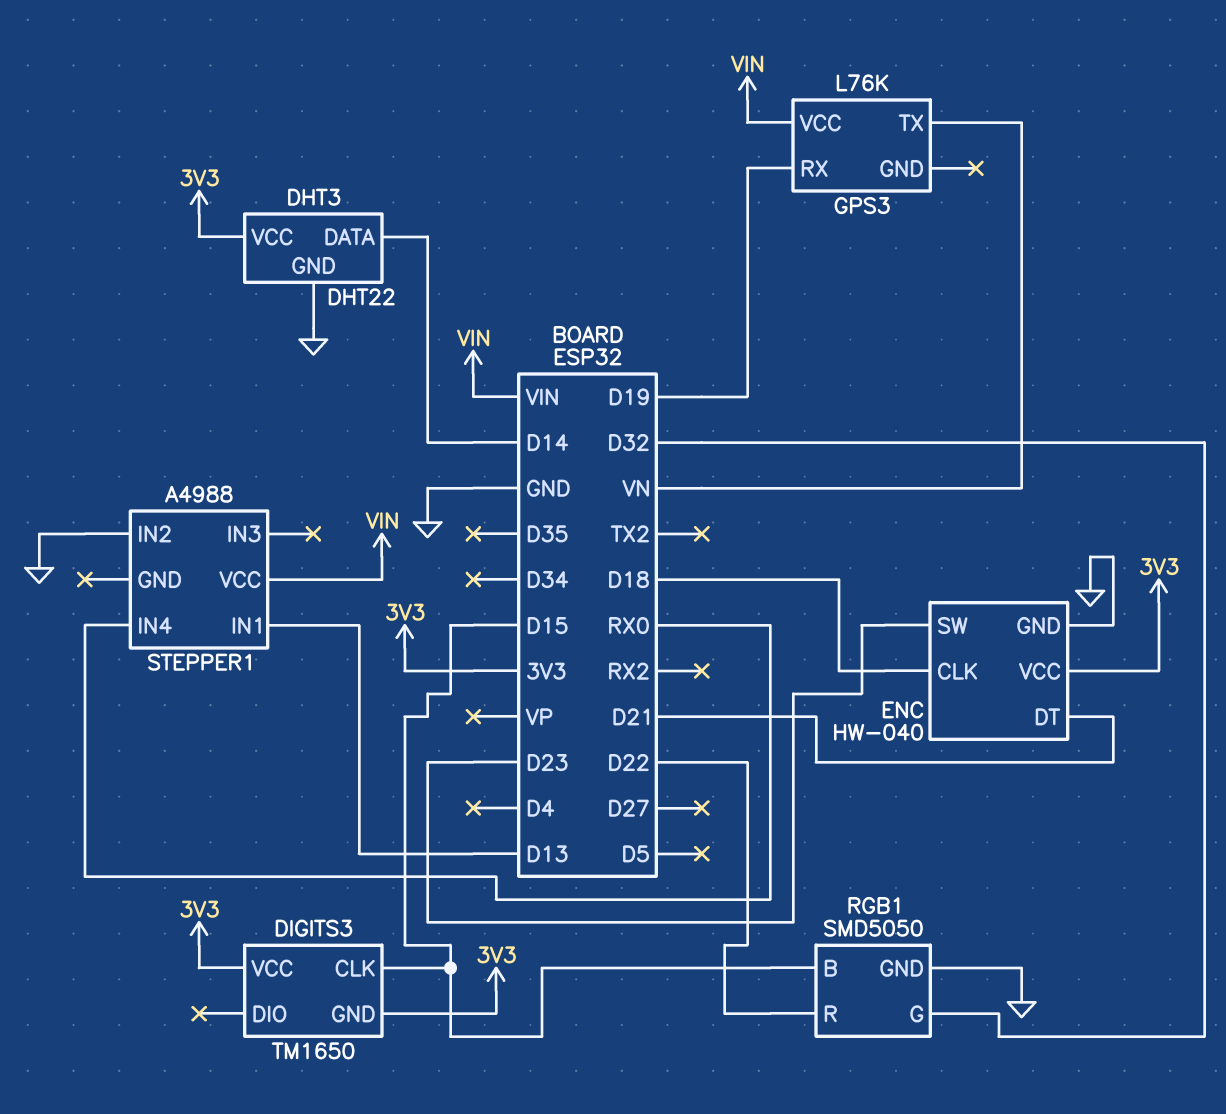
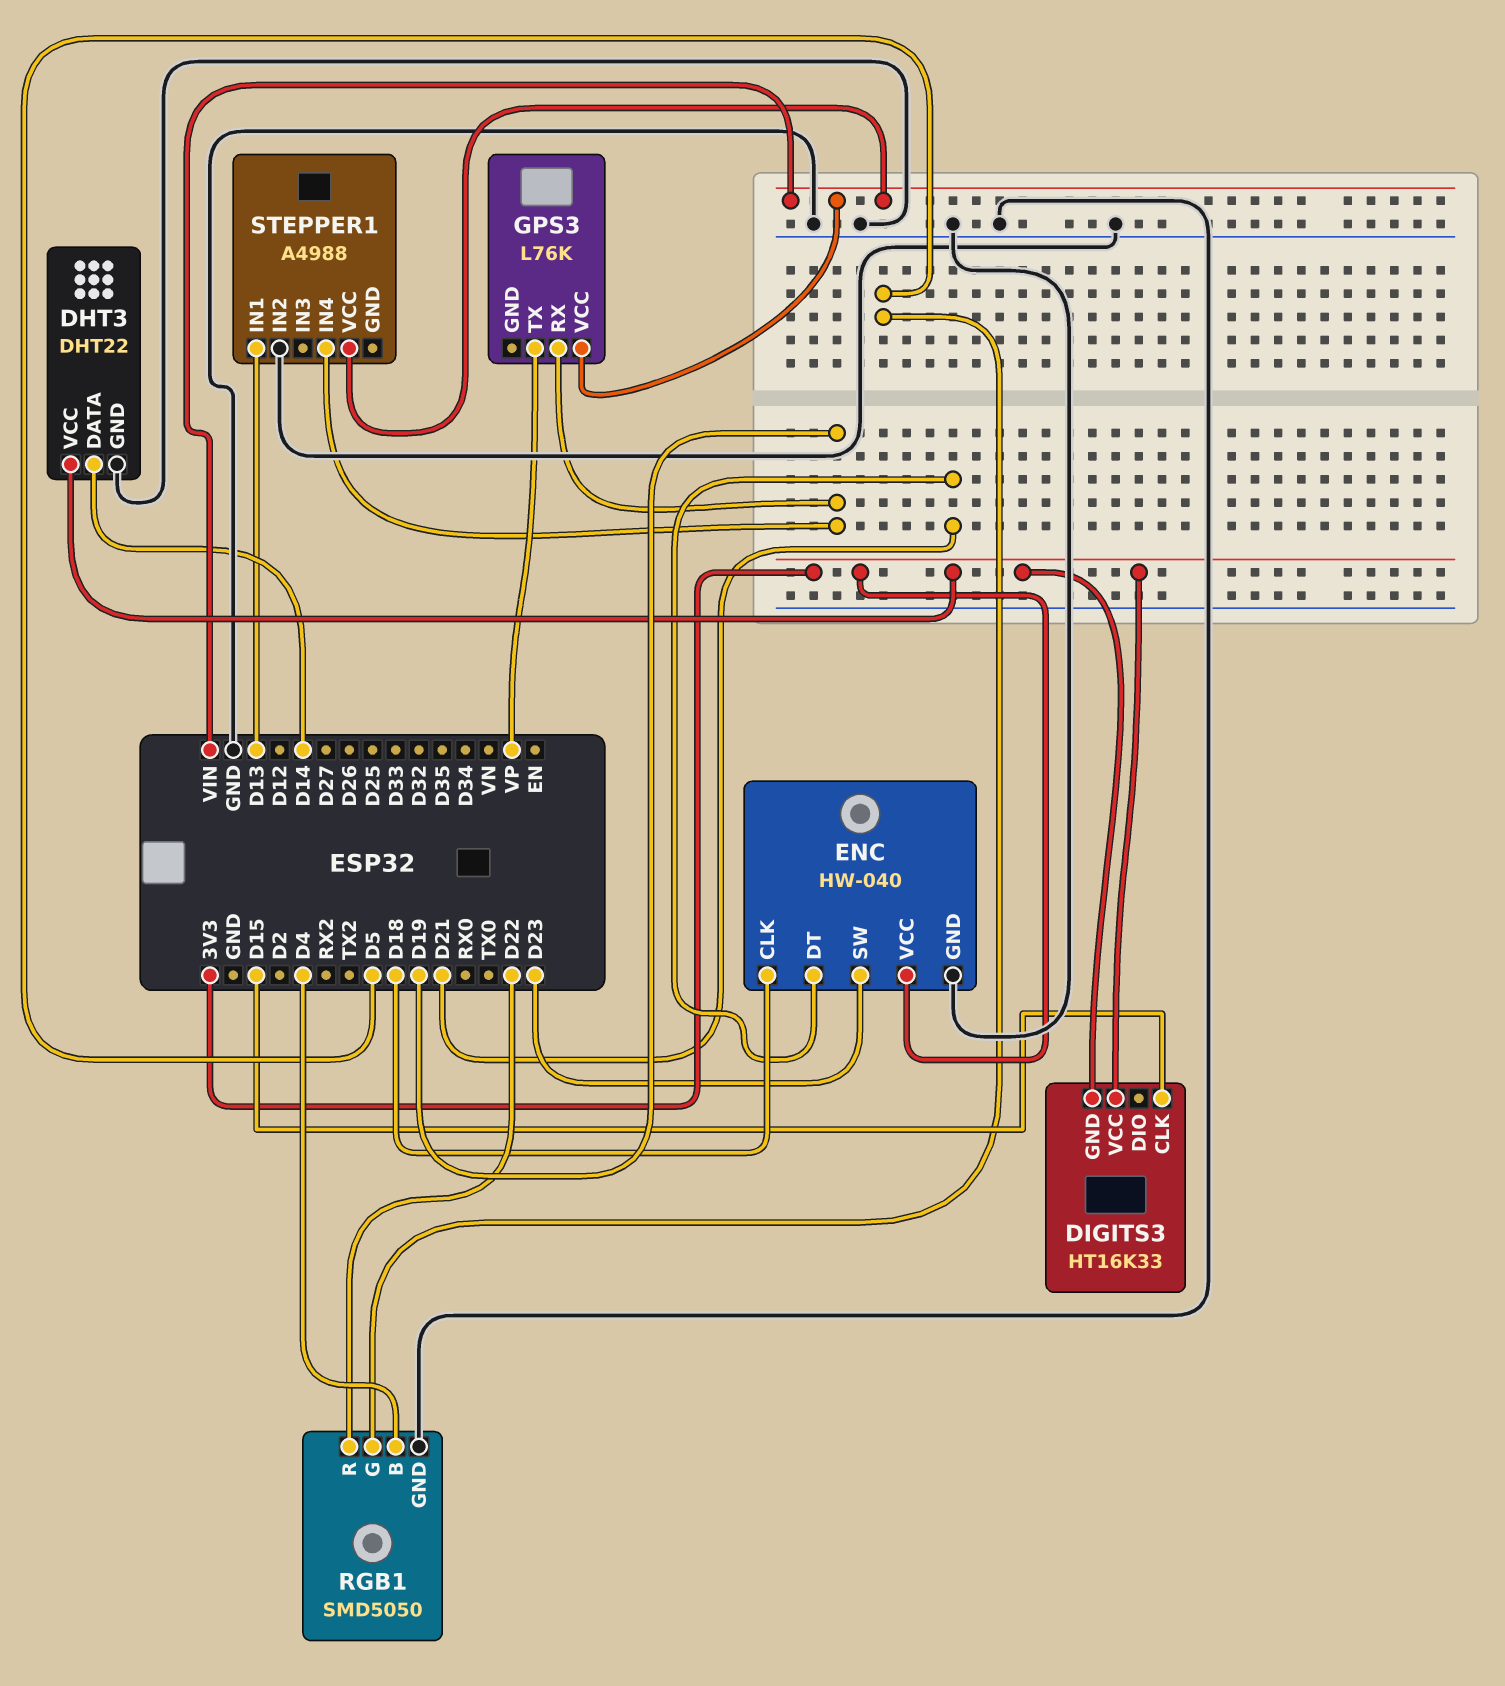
DIGITS3: TM1650 -> HT16K33
GPS3 pin TX: VN -> VP
RGB1 pin B: D15 -> D4
RGB1 pin G: D32 -> D5
STEPPER1 pin IN4: RX0 -> D19

